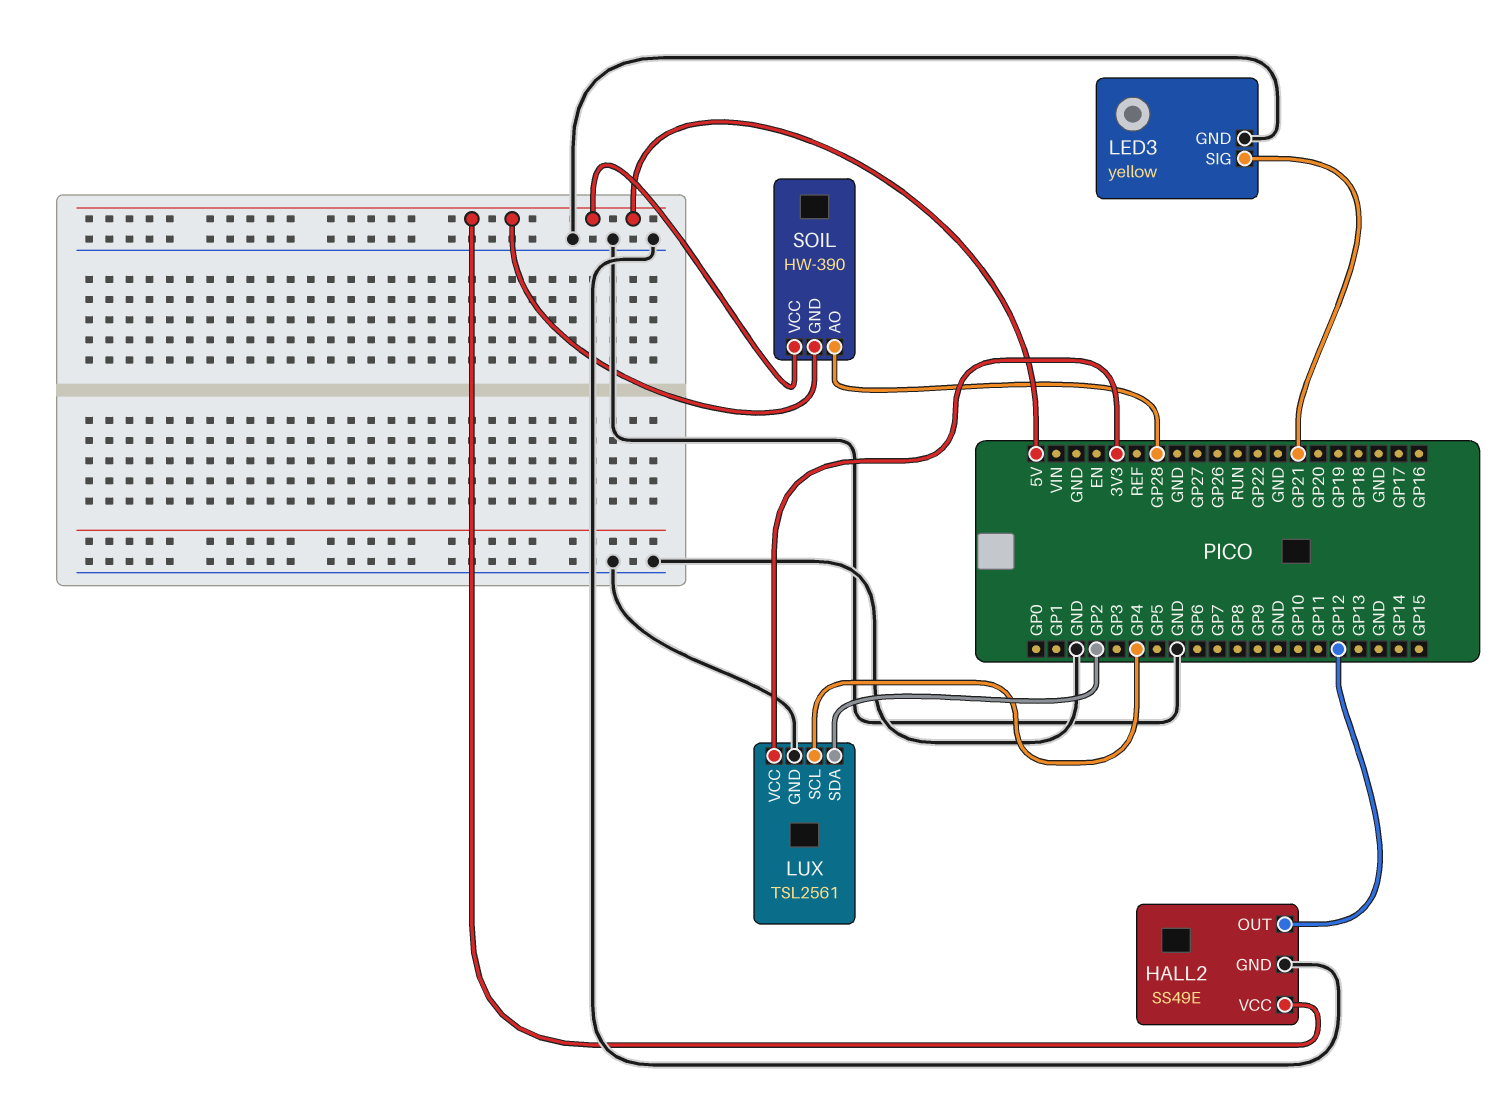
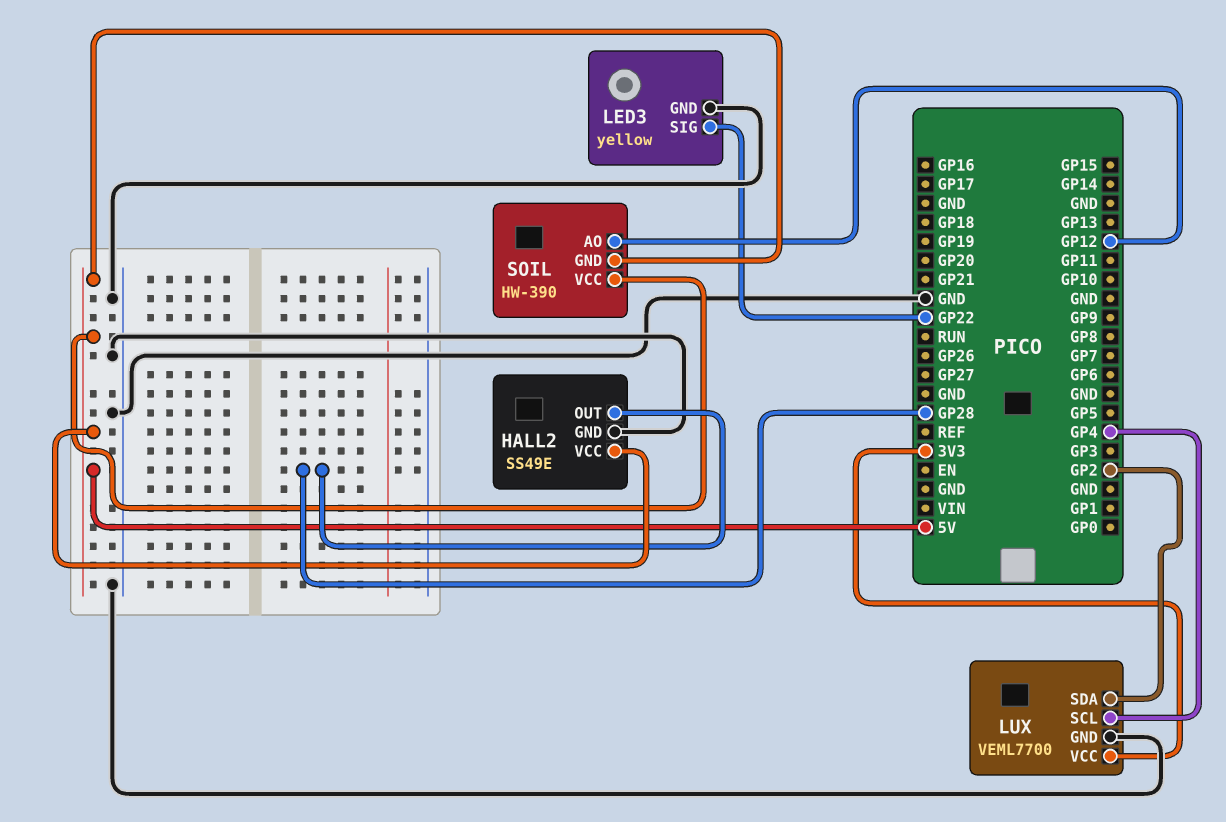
HALL2 pin OUT: GP12 -> GP28
LED3 pin SIG: GP21 -> GP22
LUX: TSL2561 -> VEML7700
SOIL pin AO: GP28 -> GP12

